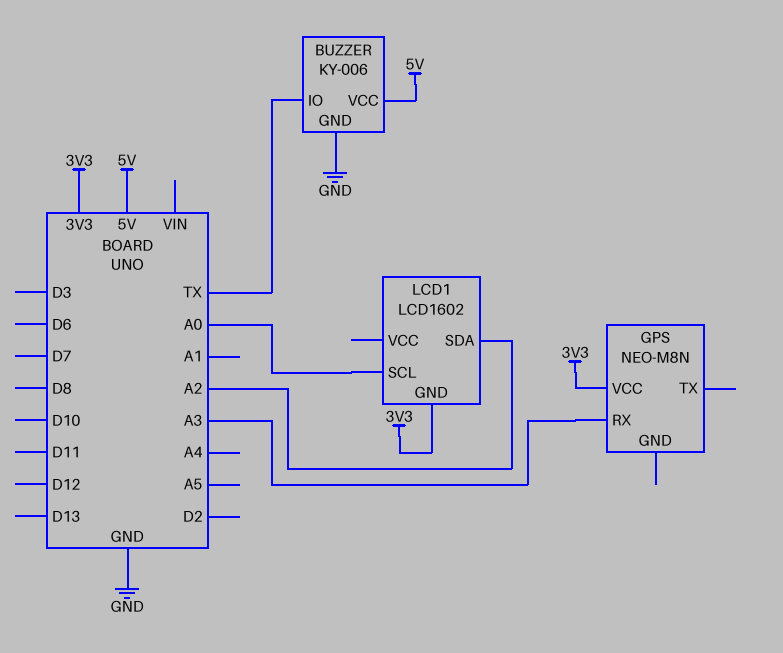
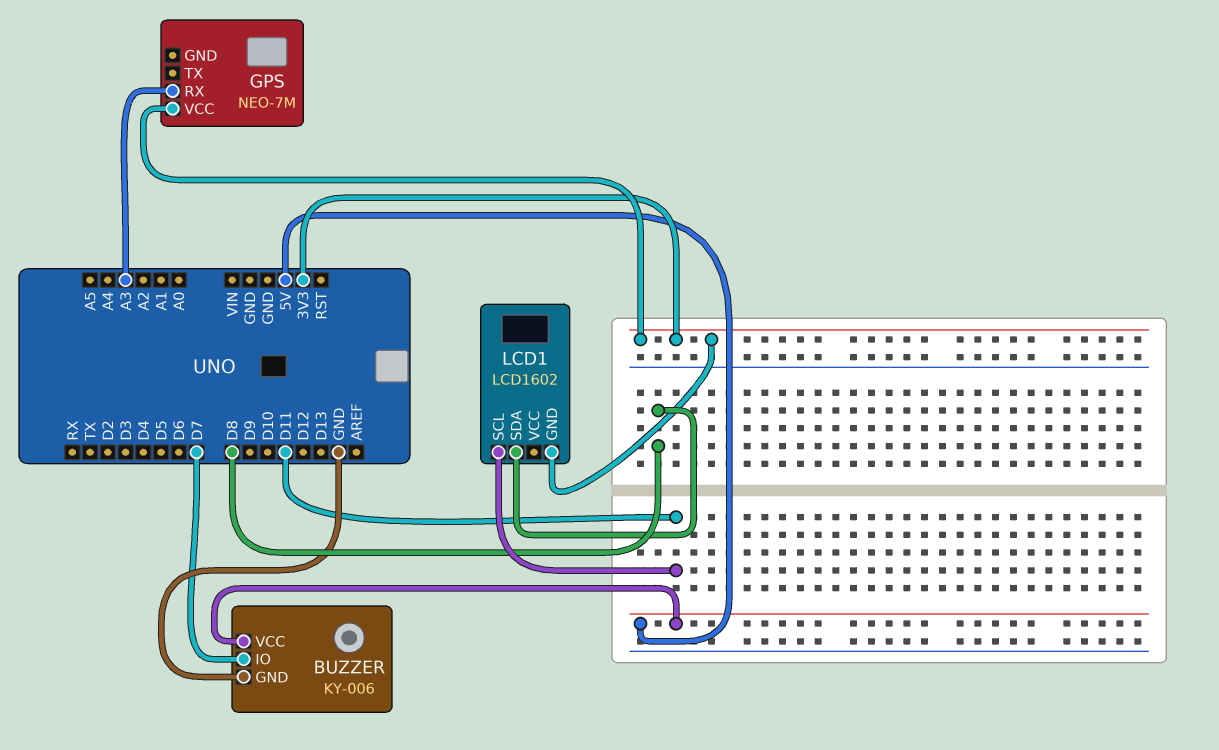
BUZZER pin IO: TX -> D7
GPS: NEO-M8N -> NEO-7M
LCD1 pin SCL: A0 -> D11
LCD1 pin SDA: A2 -> D8

